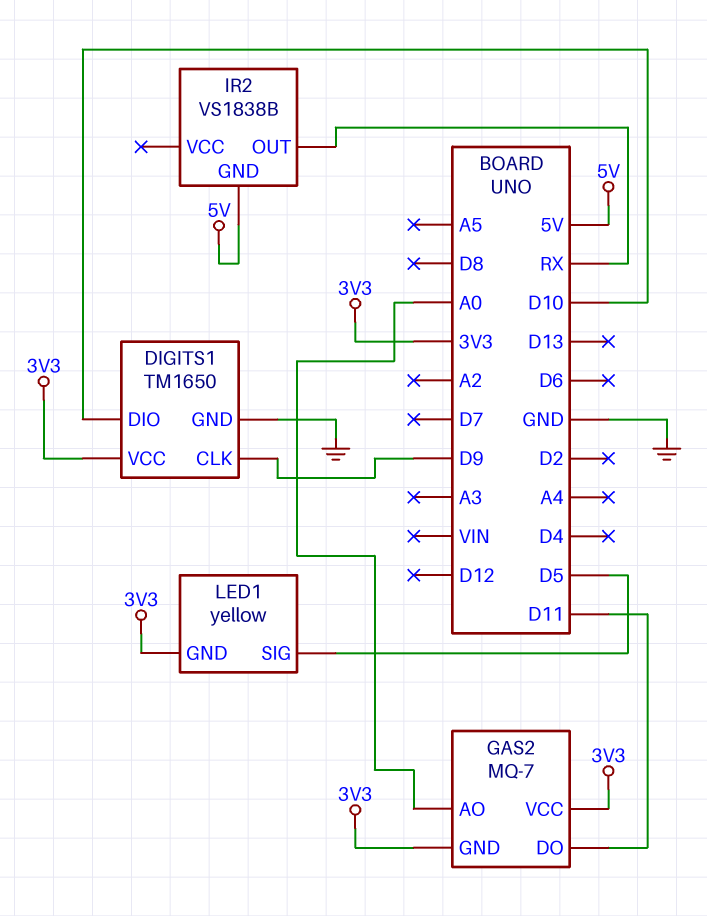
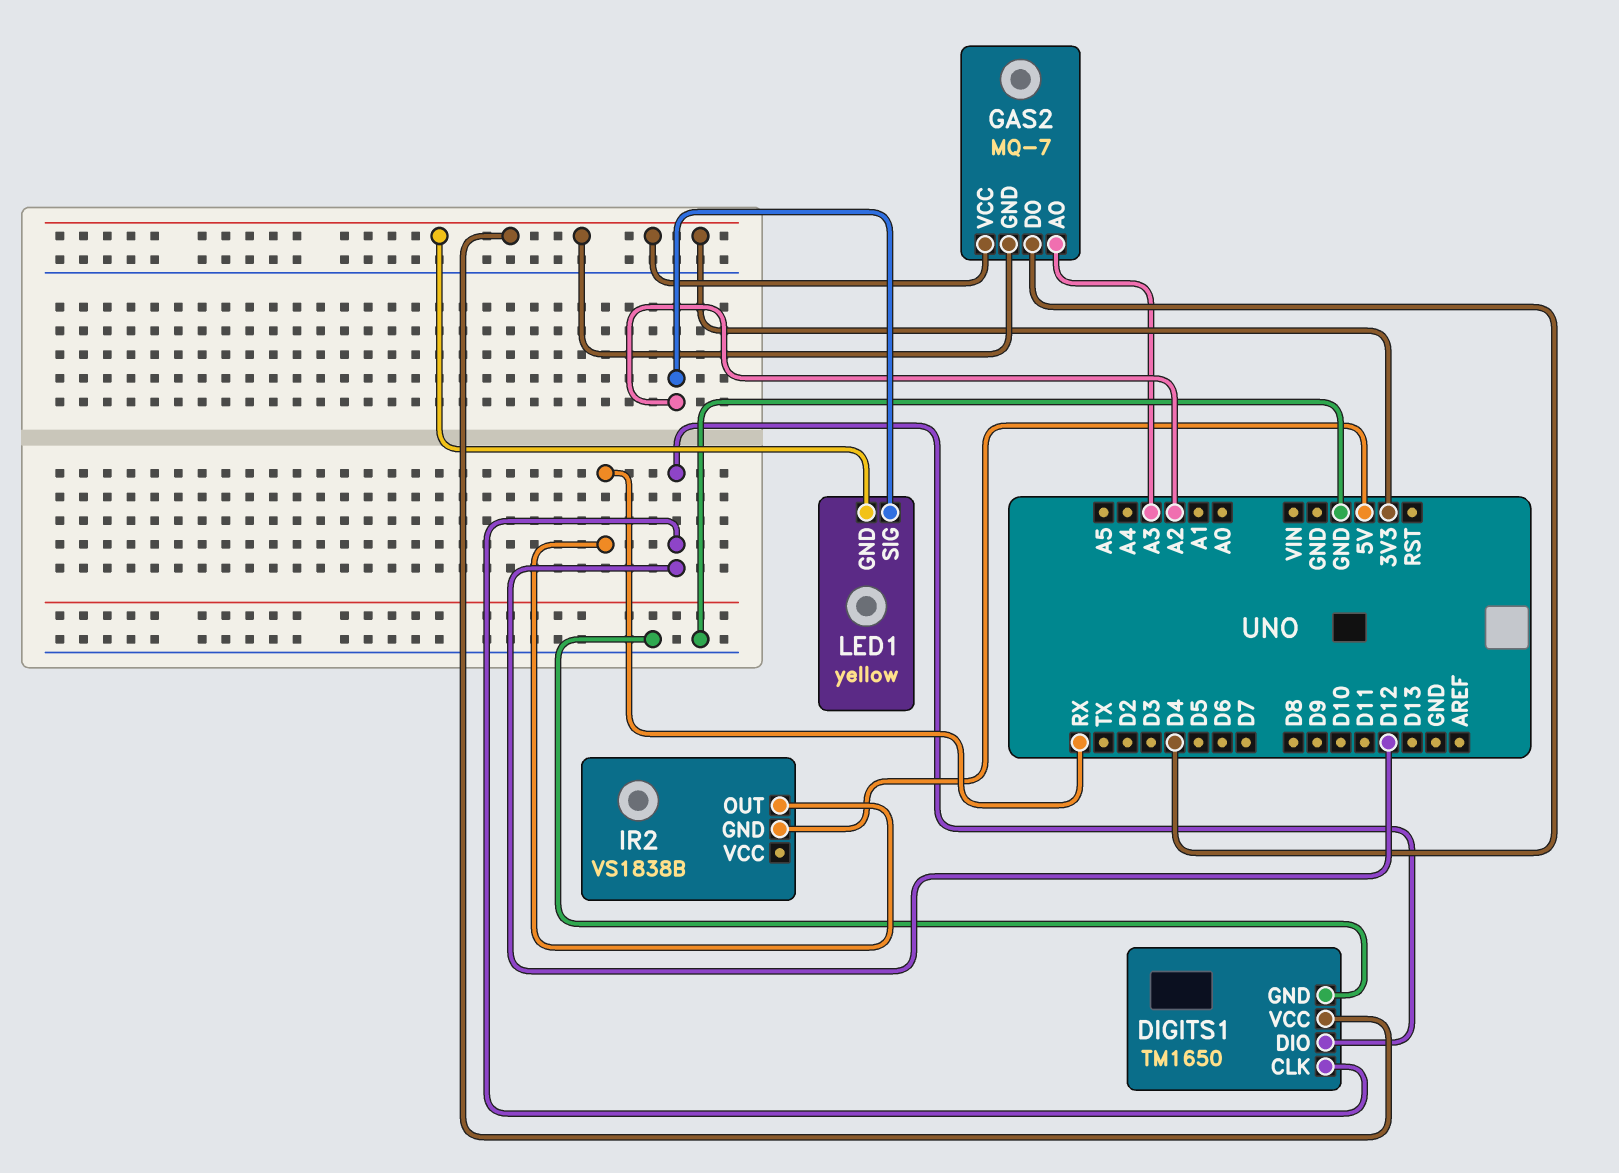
DIGITS1 pin CLK: D9 -> D12
DIGITS1 pin DIO: D10 -> D12
GAS2 pin AO: A0 -> A3
GAS2 pin DO: D11 -> D4
LED1 pin SIG: D5 -> A2

